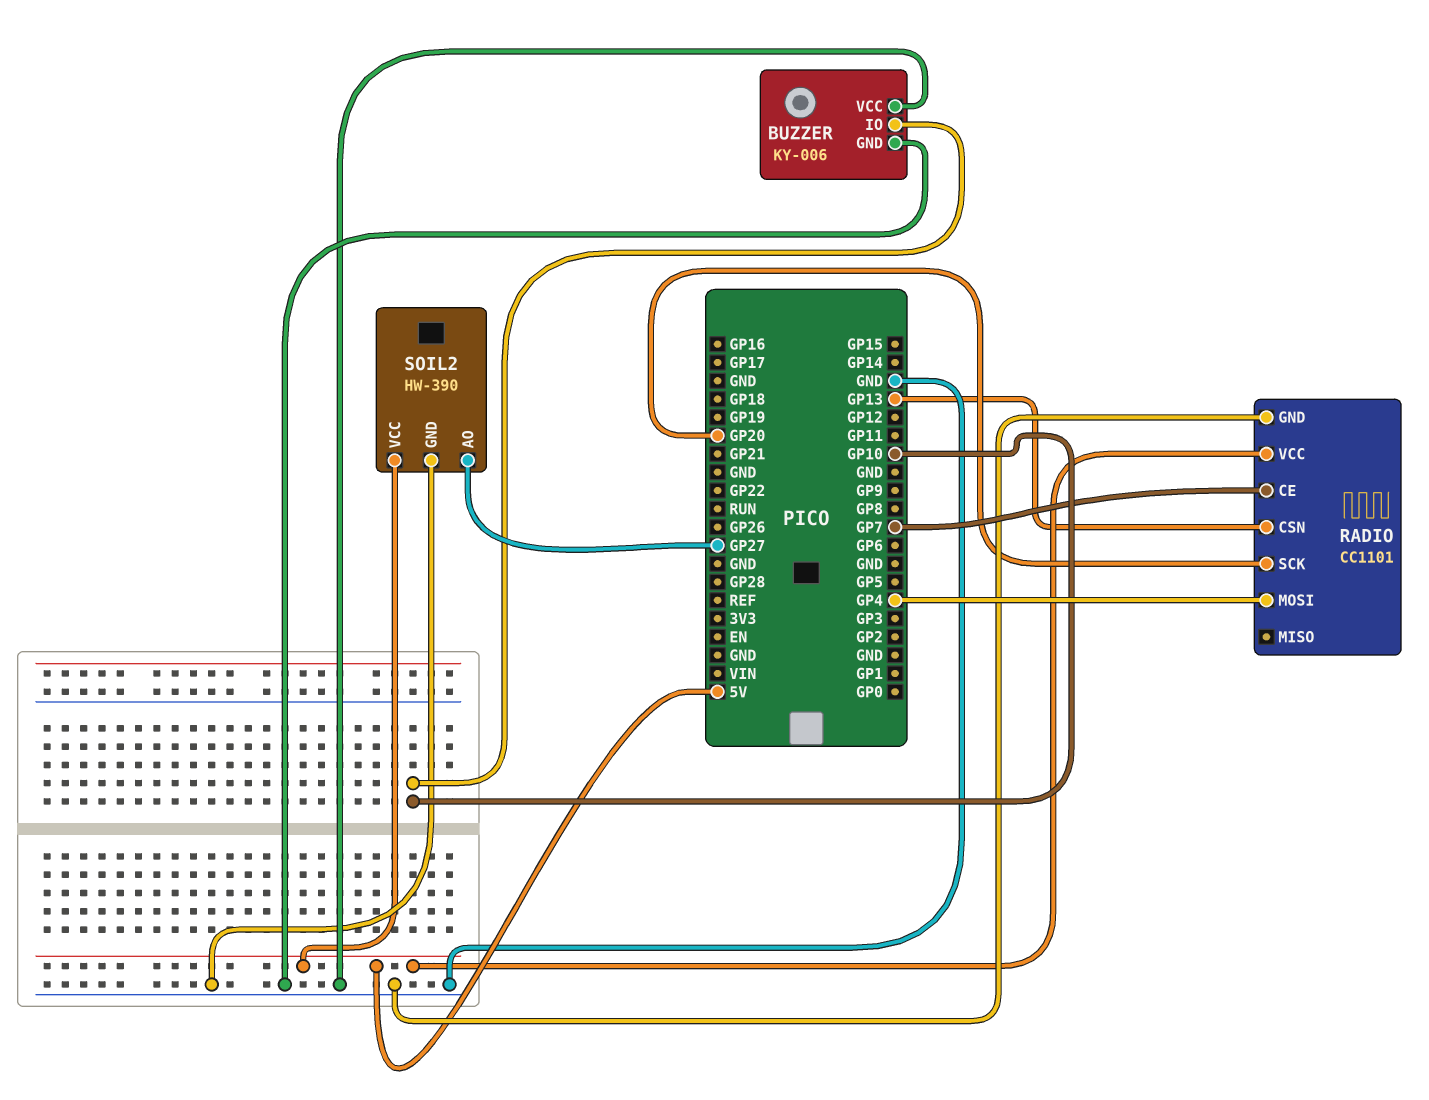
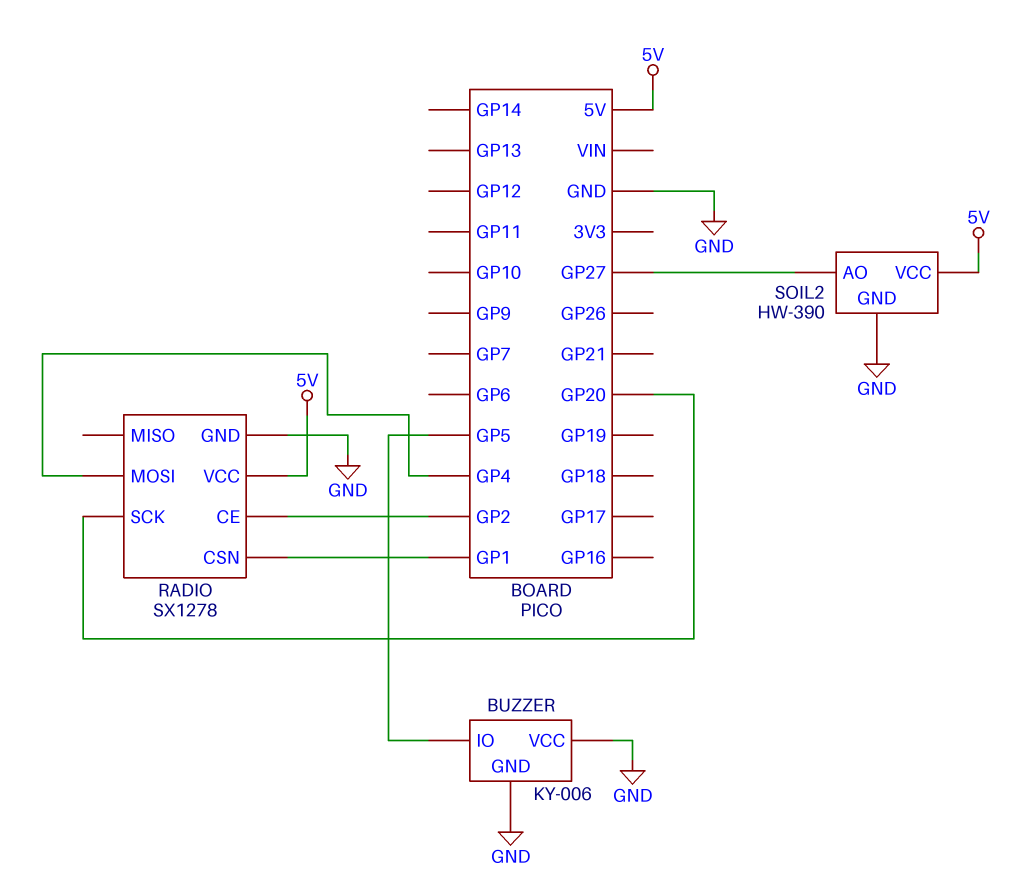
BUZZER pin IO: GP10 -> GP5
RADIO: CC1101 -> SX1278
RADIO pin CE: GP7 -> GP2
RADIO pin CSN: GP13 -> GP1

